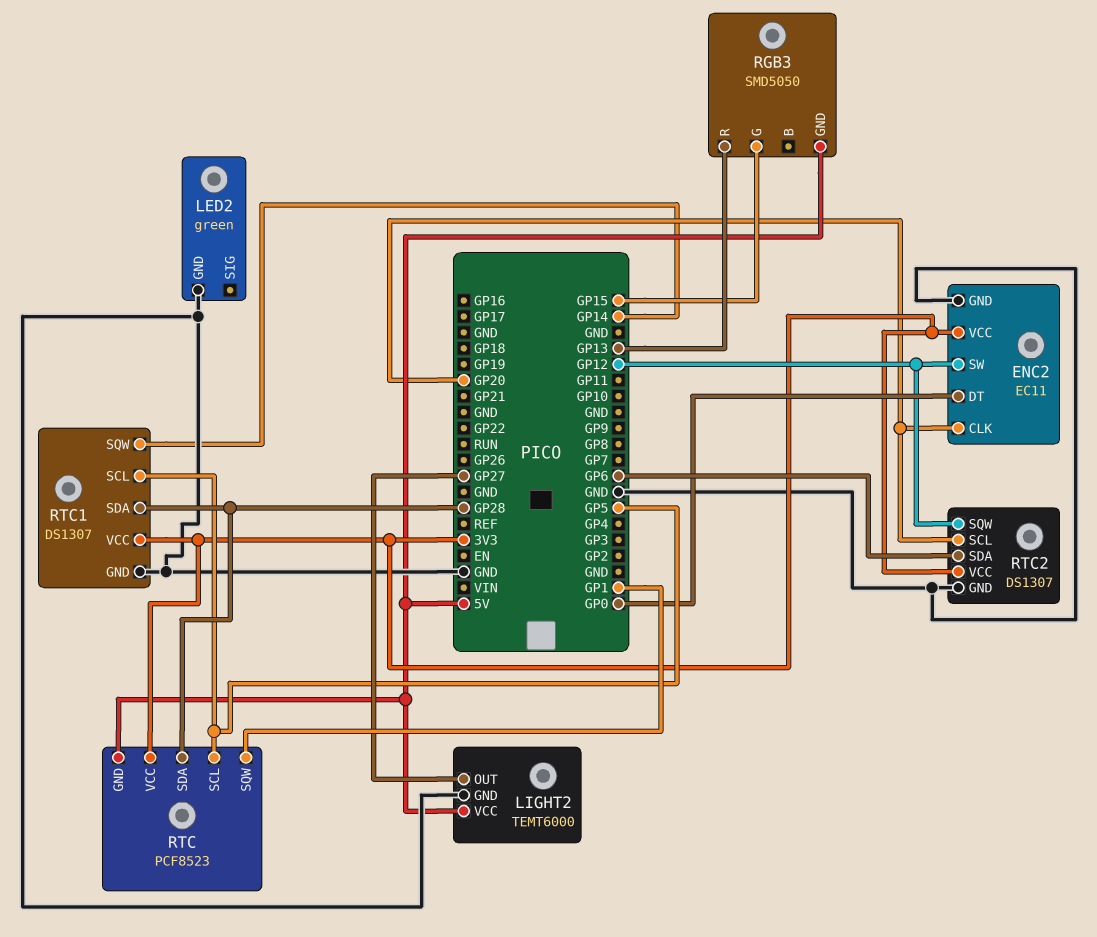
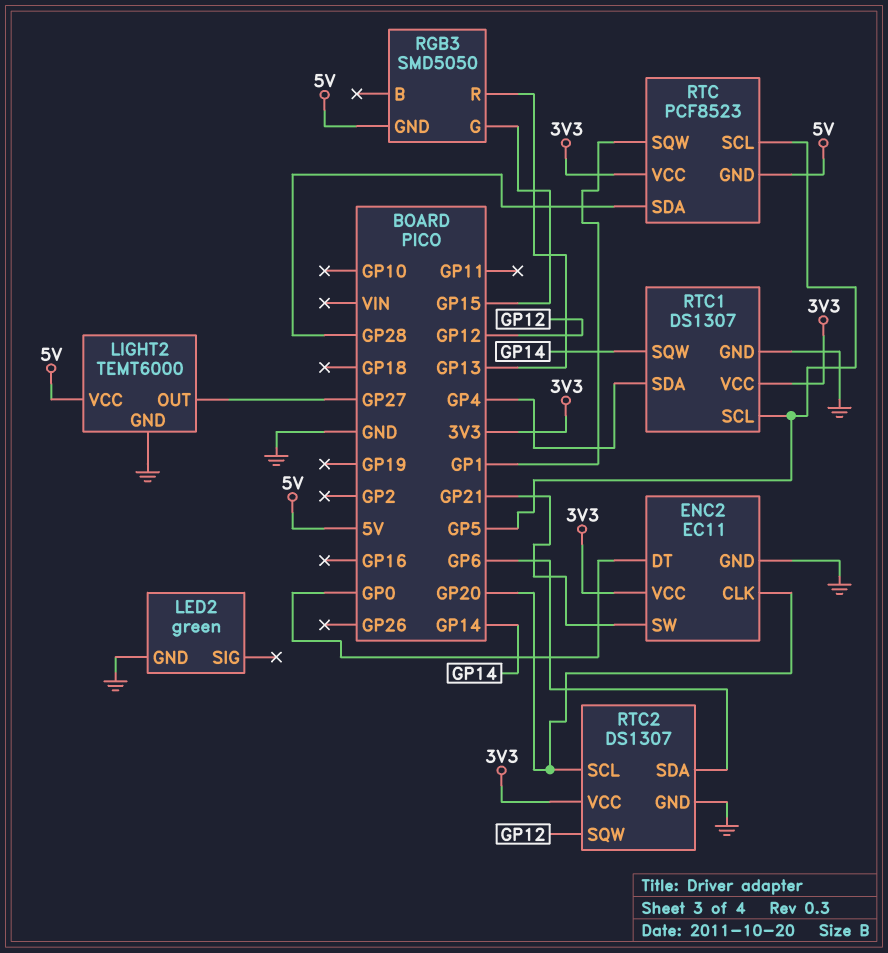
ENC2 pin SW: GP12 -> GP21
RTC1 pin SDA: GP28 -> GP4

